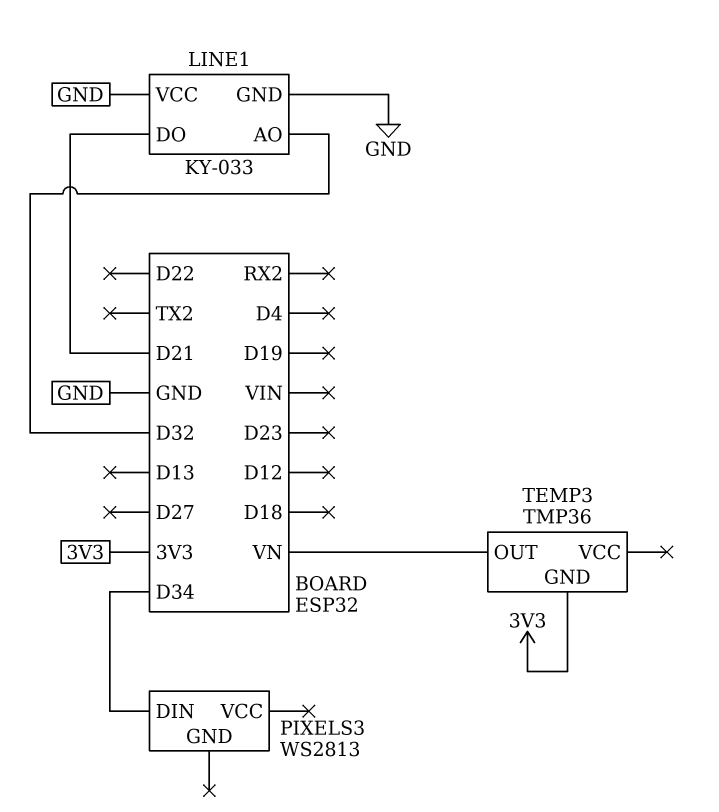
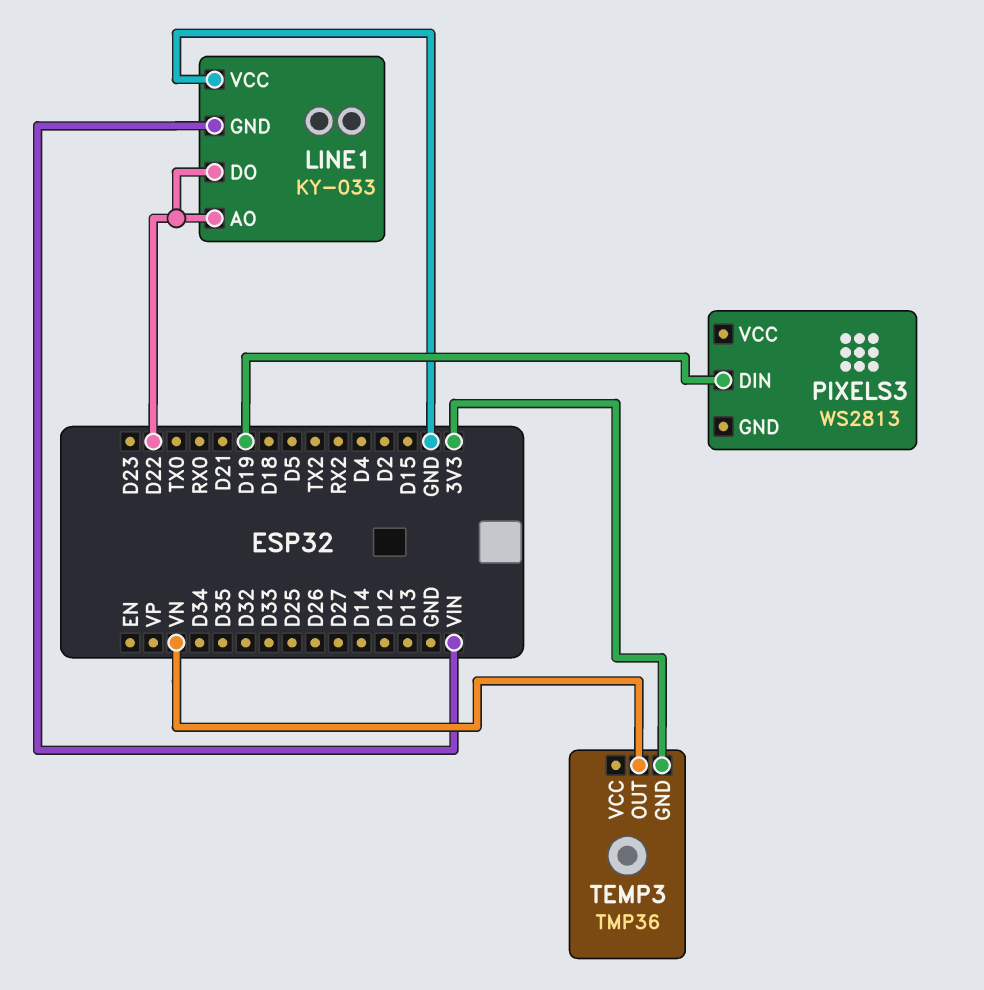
LINE1 pin AO: D32 -> D22
LINE1 pin DO: D21 -> D22
LINE1 pin GND: GND -> VIN
PIXELS3 pin DIN: D34 -> D19

